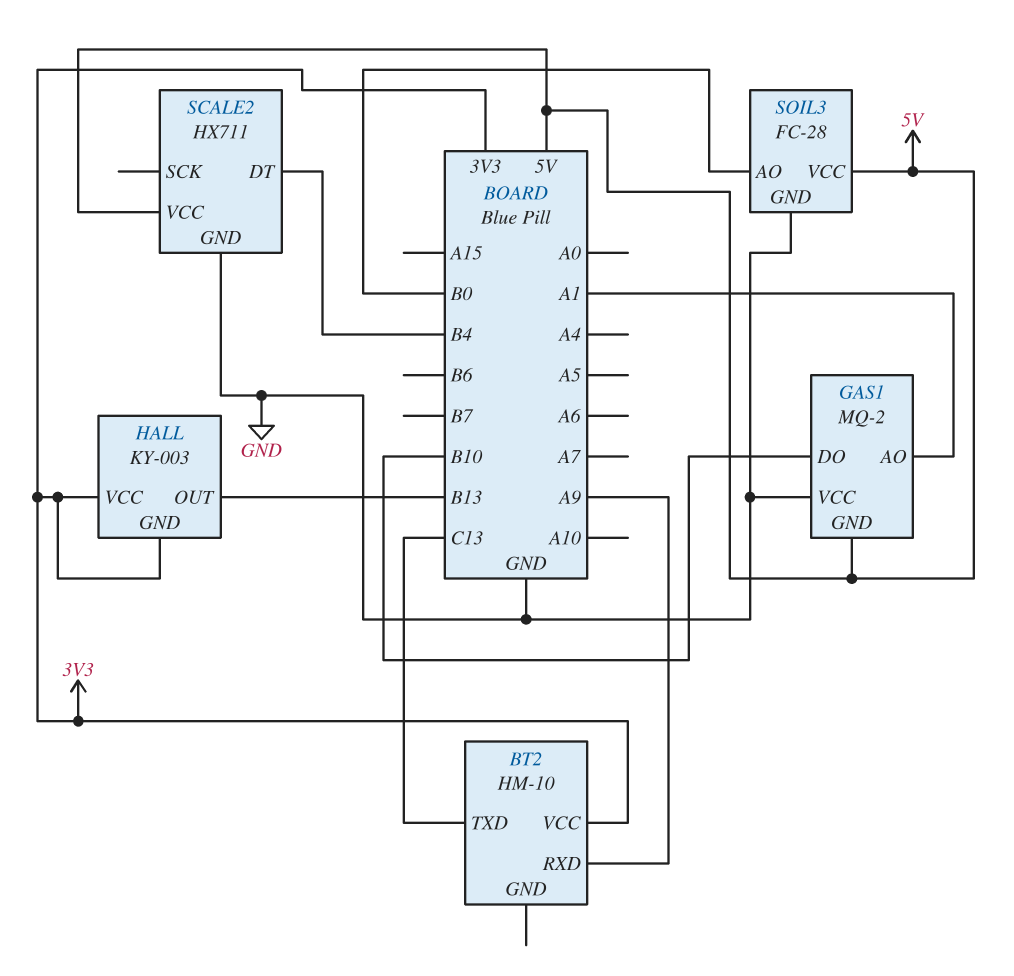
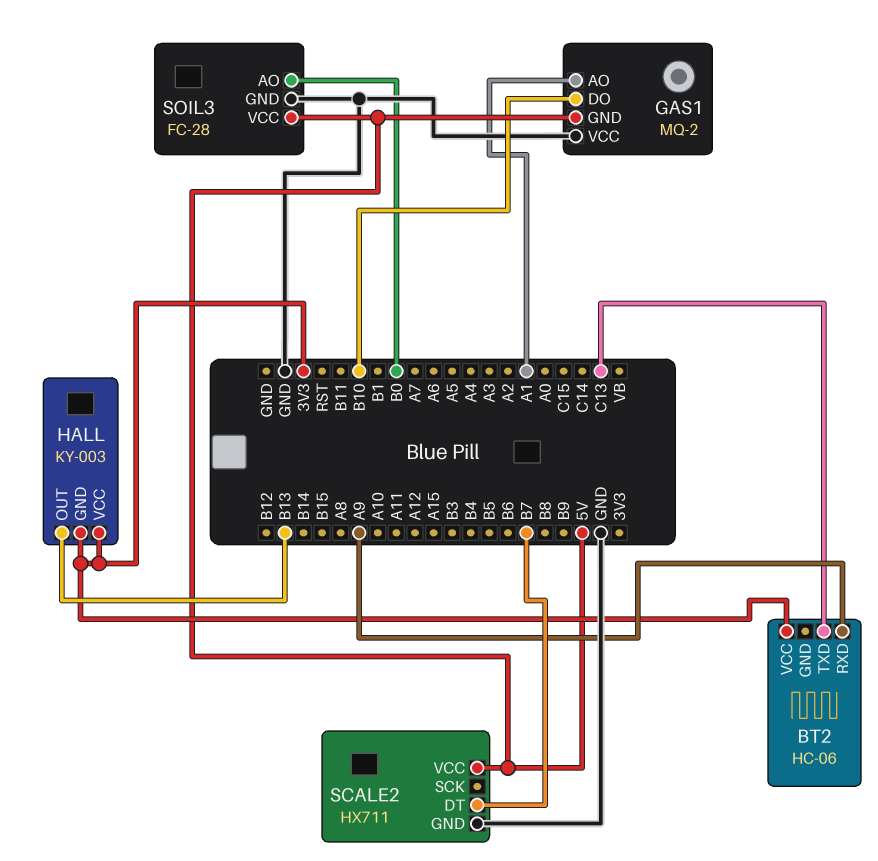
BT2: HM-10 -> HC-06
SCALE2 pin DT: B4 -> B7

